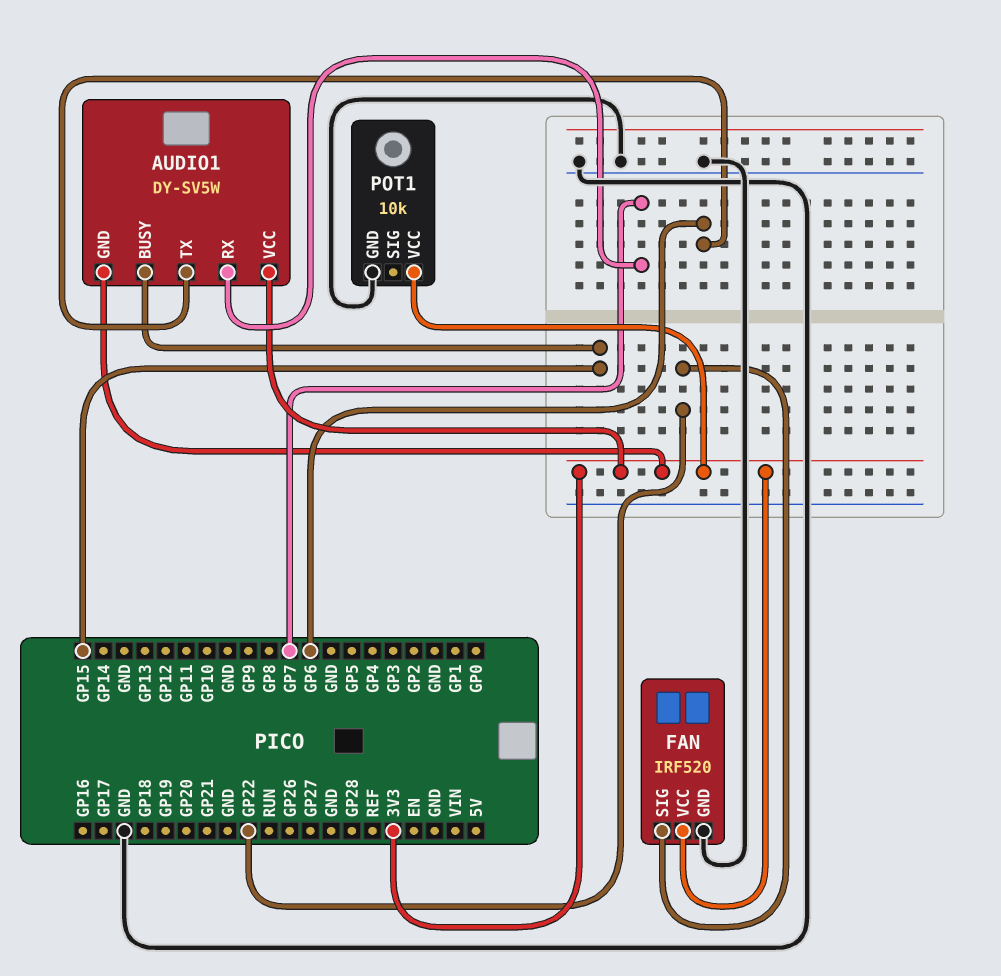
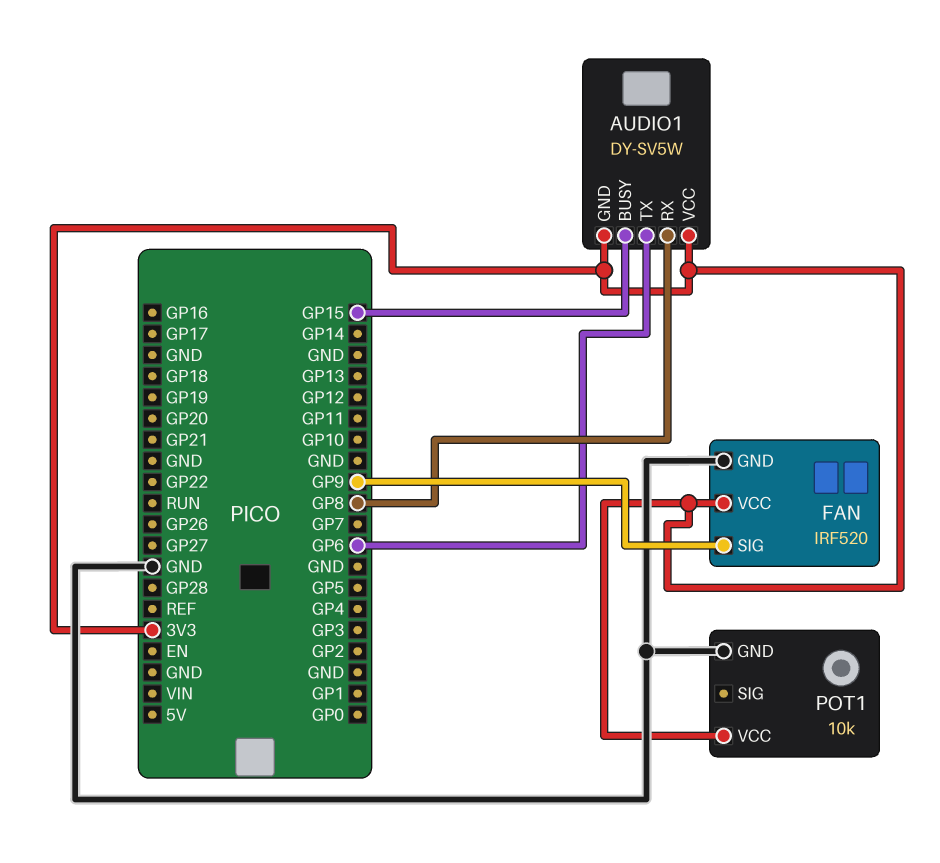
AUDIO1 pin RX: GP7 -> GP8
FAN pin SIG: GP22 -> GP9

